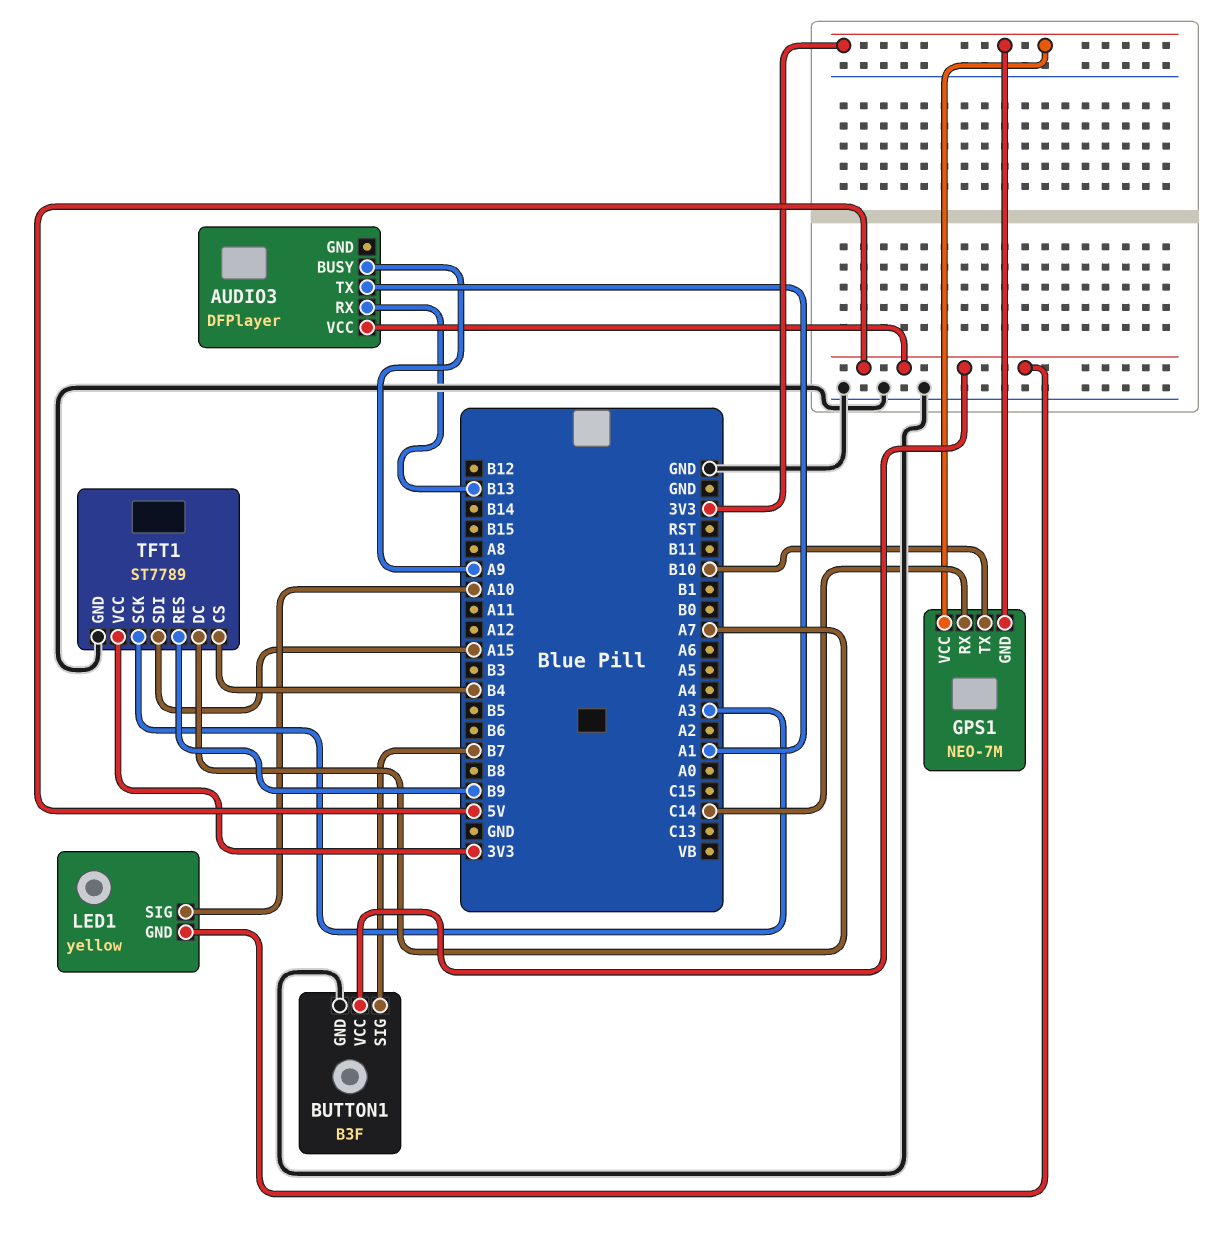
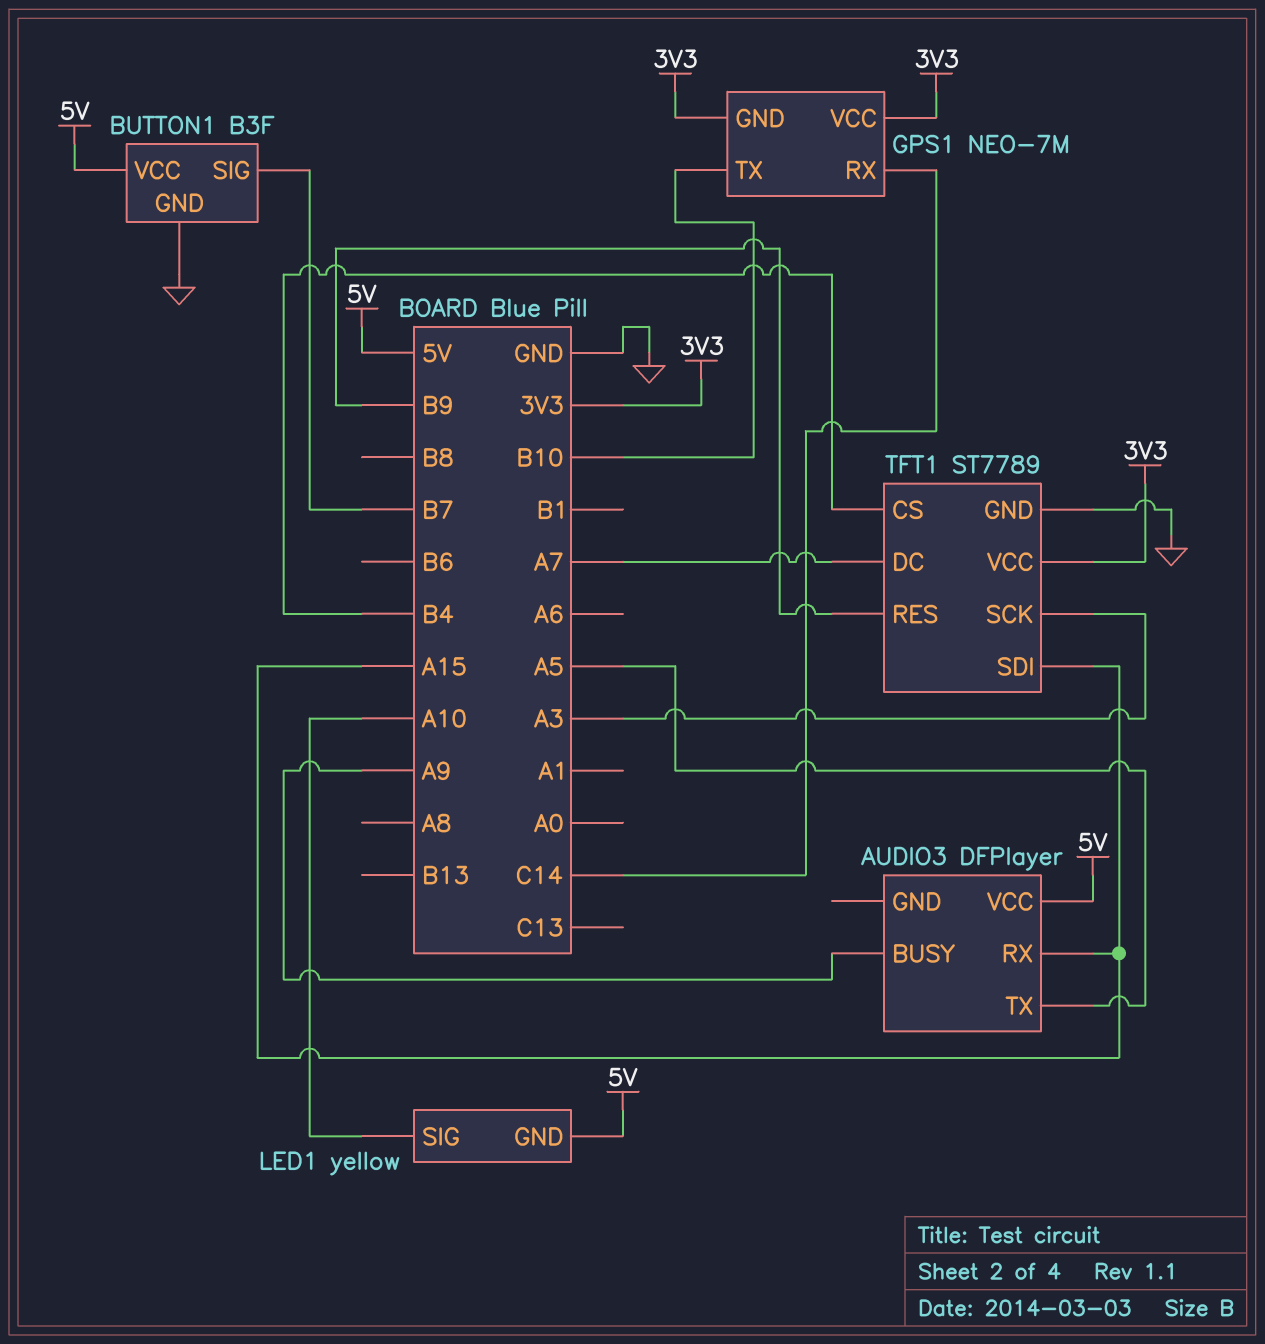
AUDIO3 pin RX: B13 -> A15
AUDIO3 pin TX: A1 -> A5

